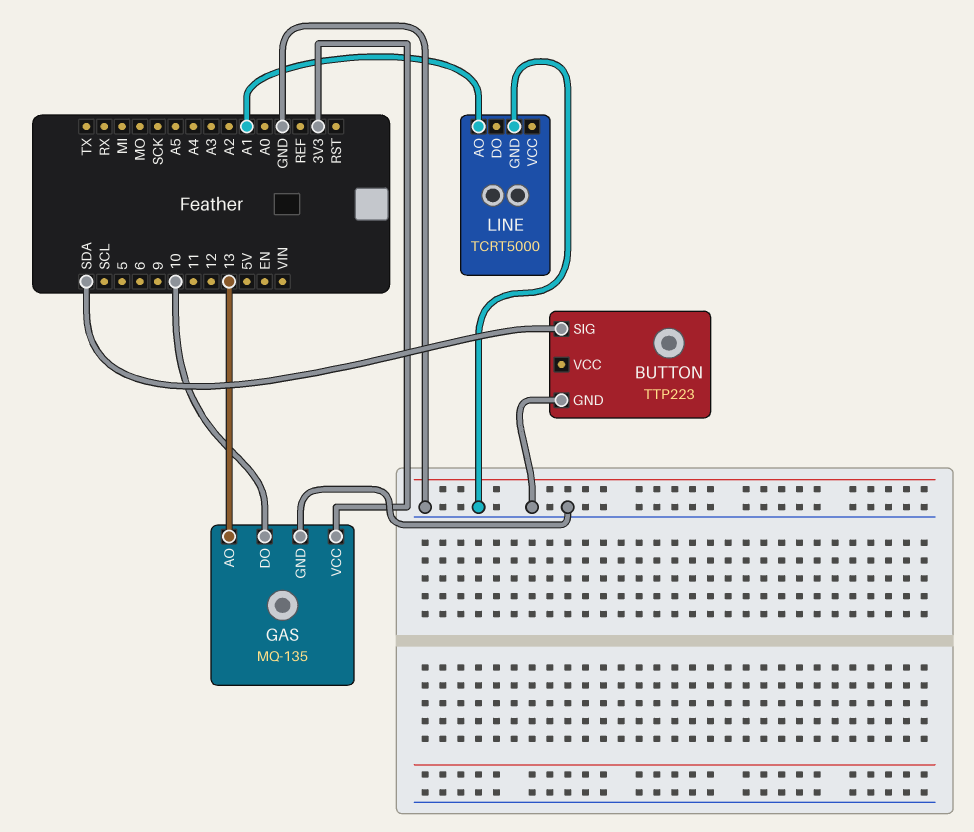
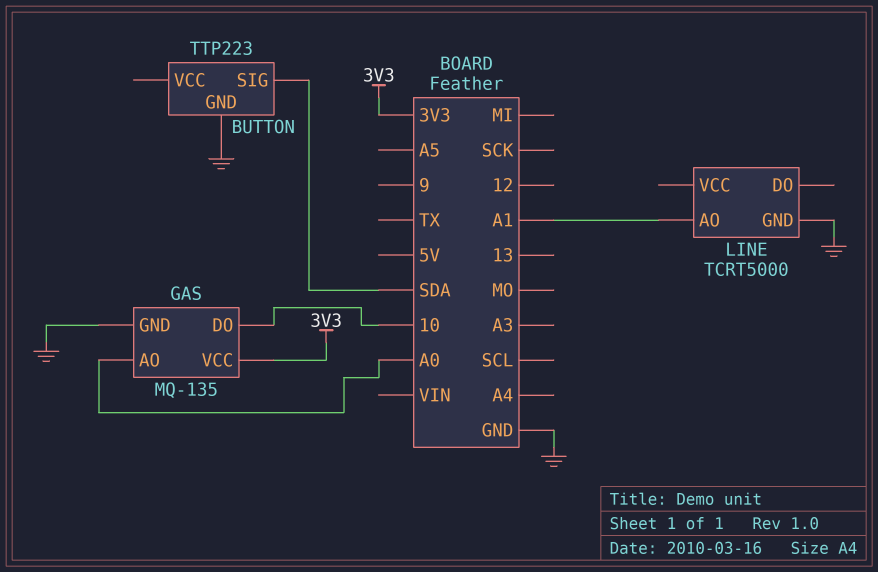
GAS pin AO: 13 -> A0

